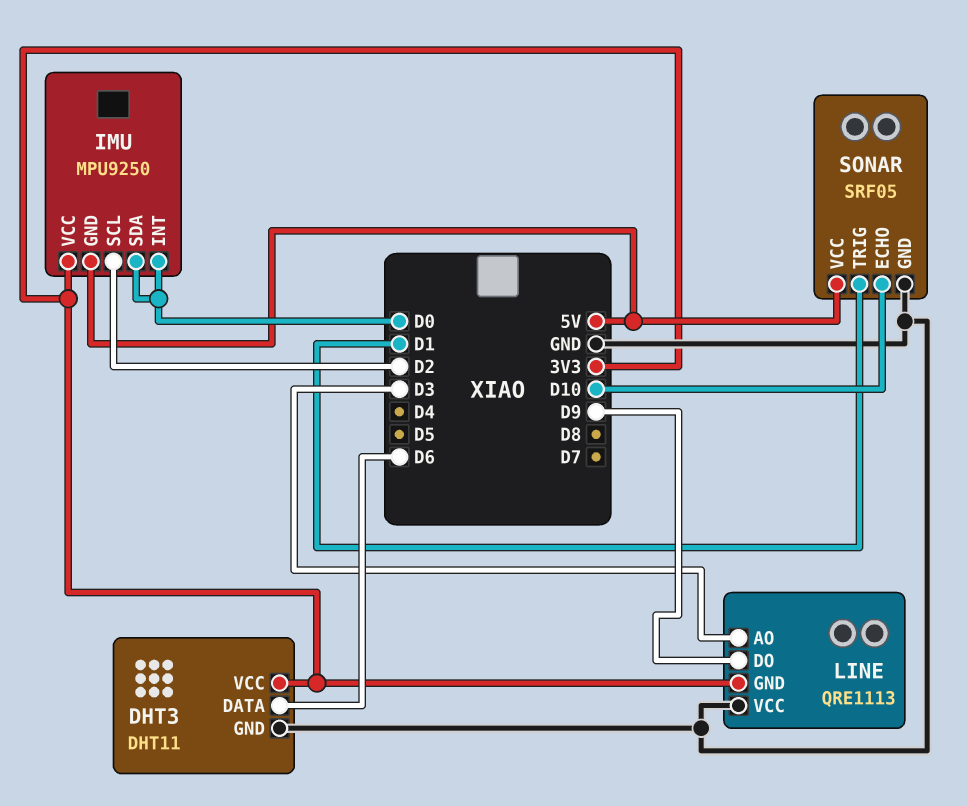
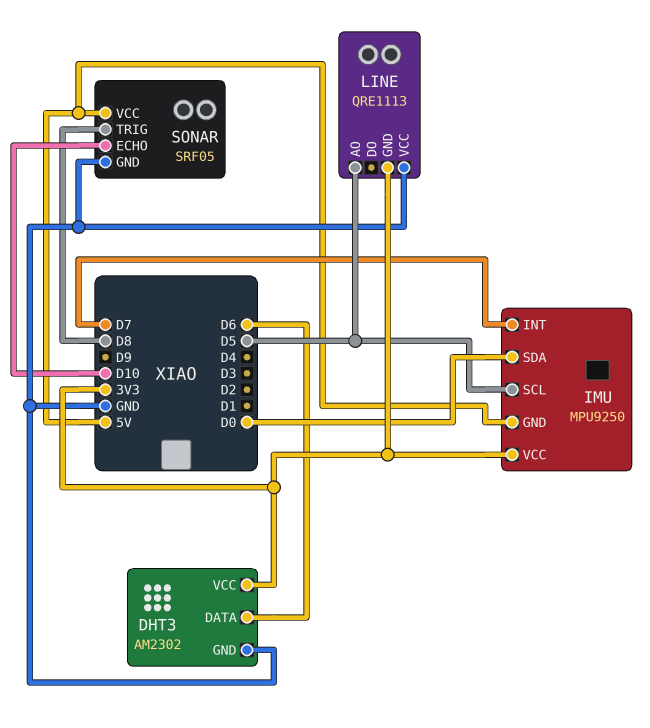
DHT3: DHT11 -> AM2302
IMU pin INT: D0 -> D7
IMU pin SCL: D2 -> D5
LINE pin AO: D3 -> D5
LINE pin DO: D9 -> none
SONAR pin TRIG: D1 -> D8

